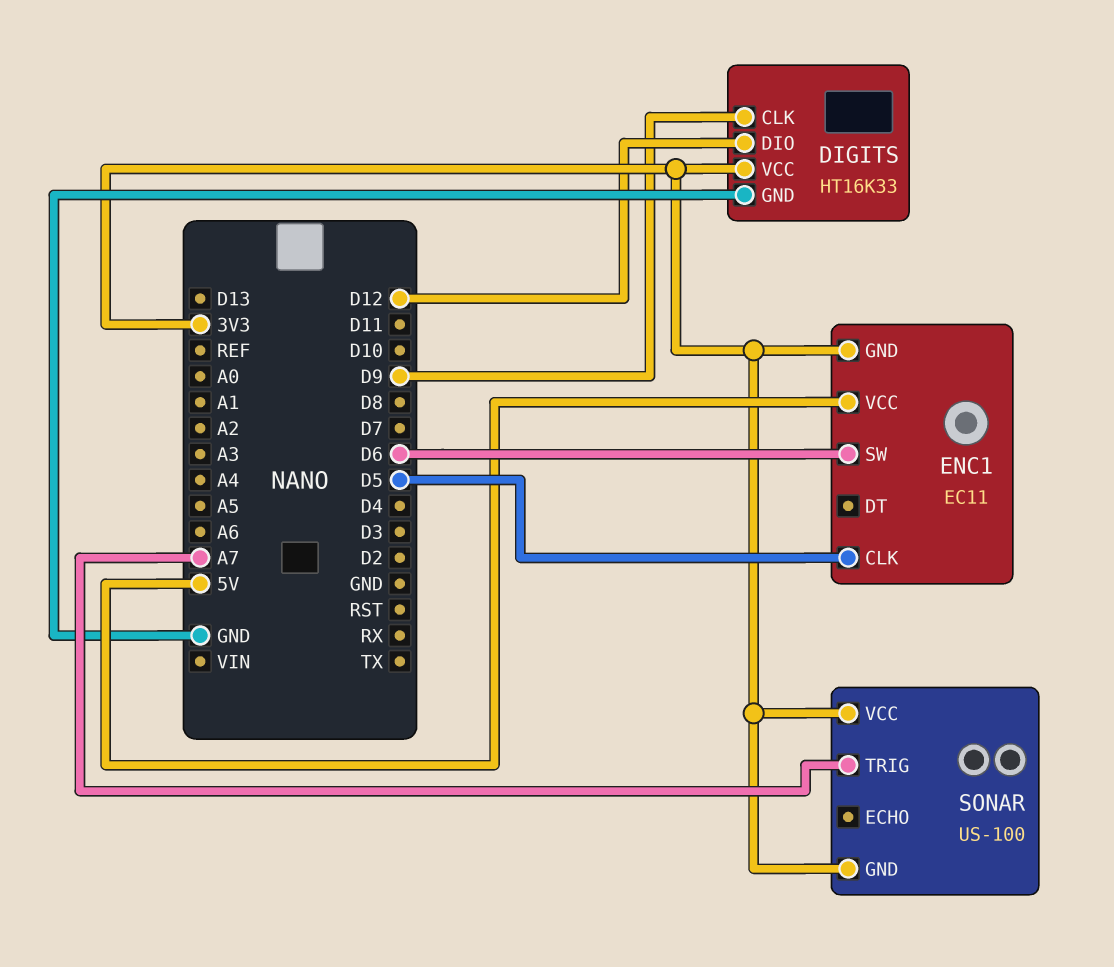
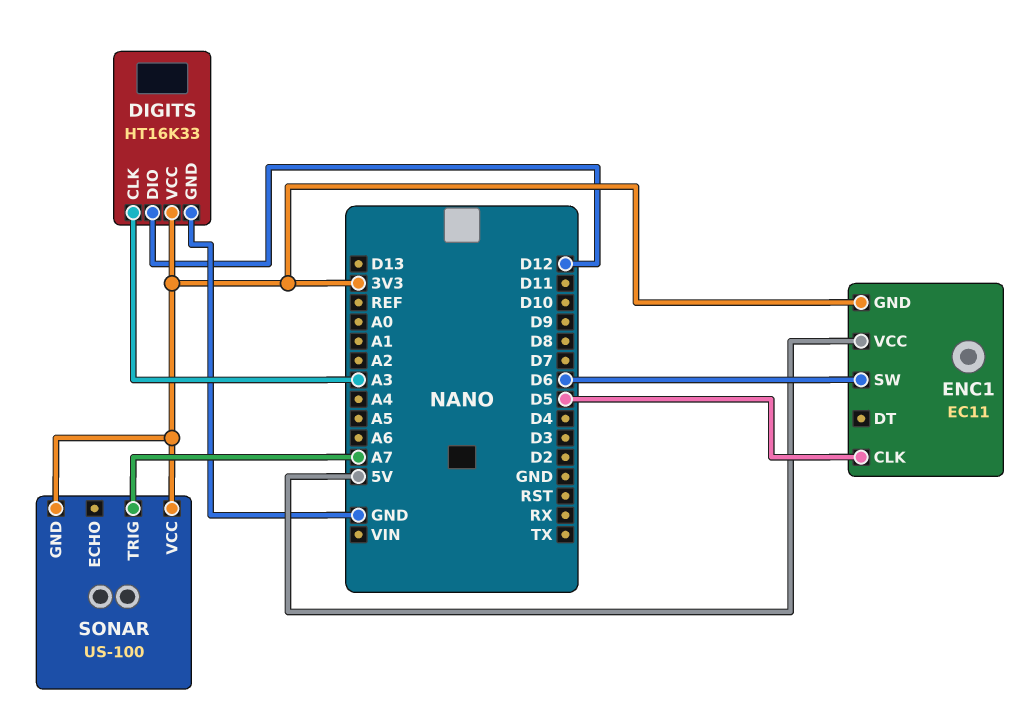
DIGITS pin CLK: D9 -> A3

